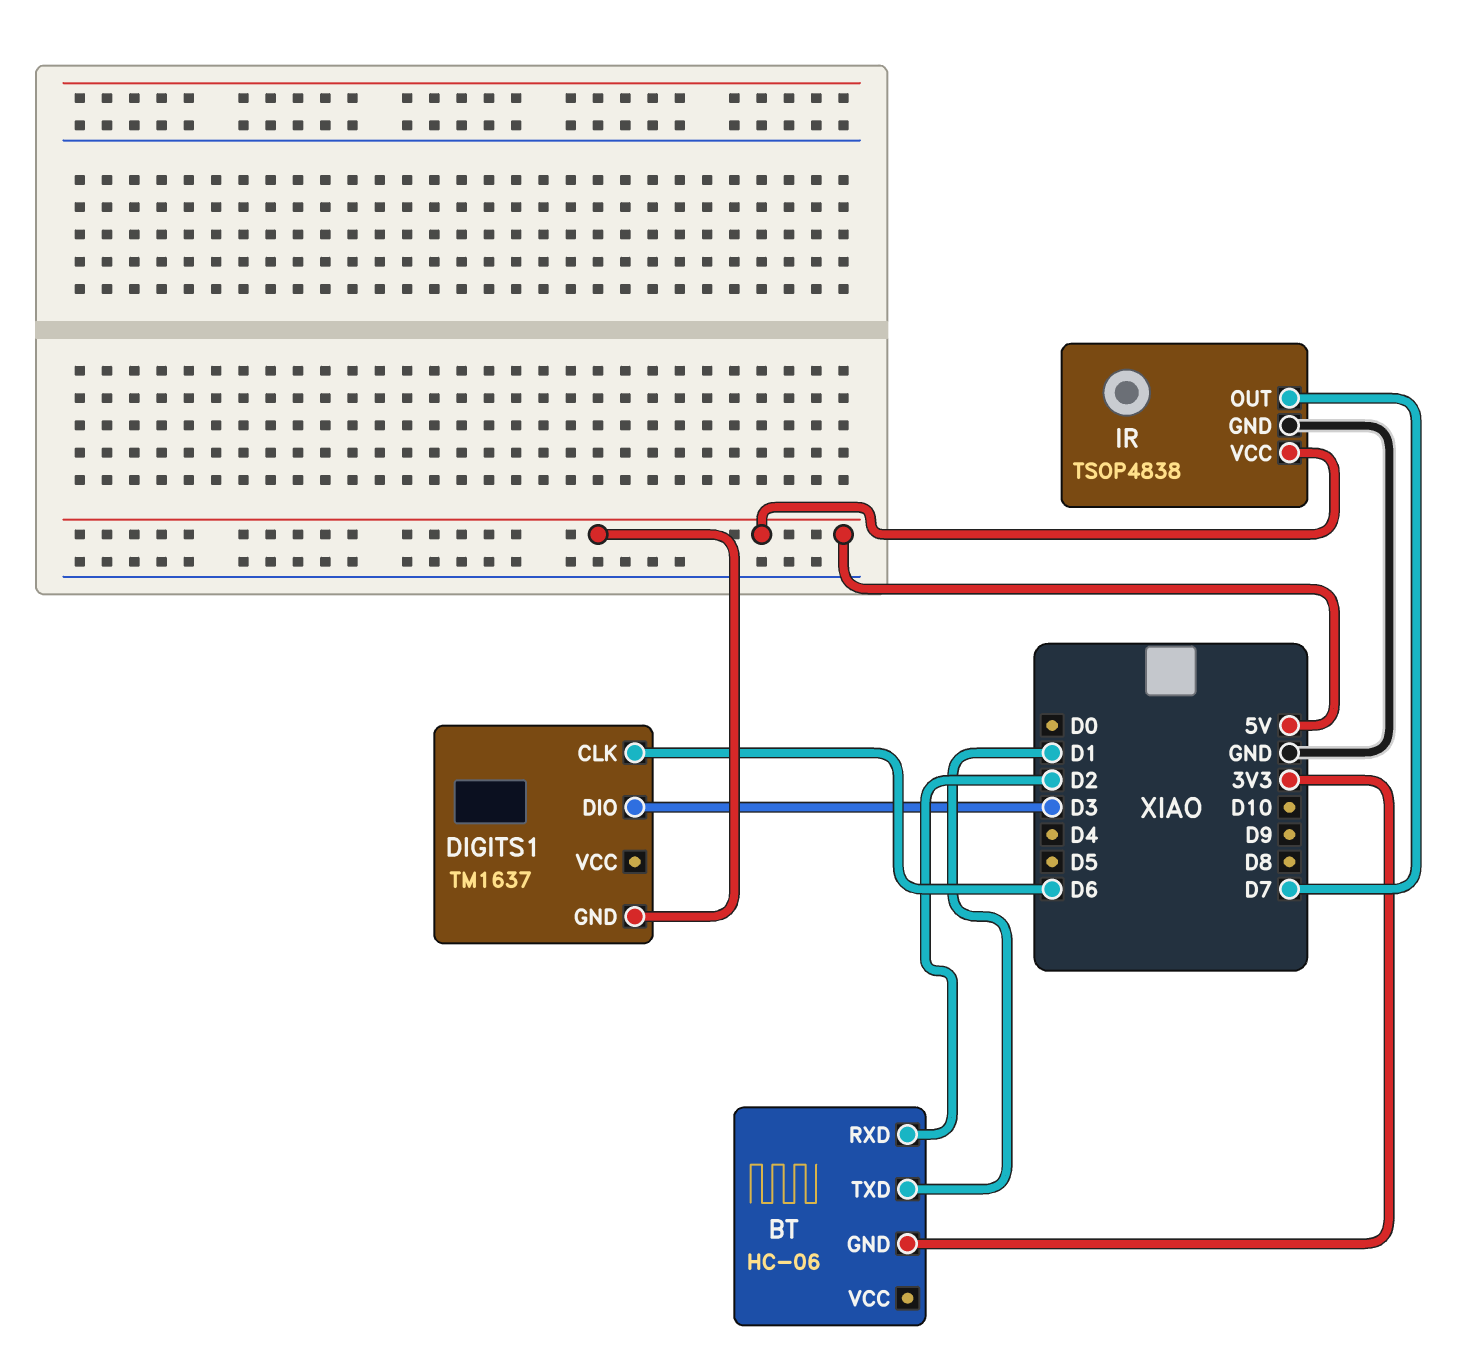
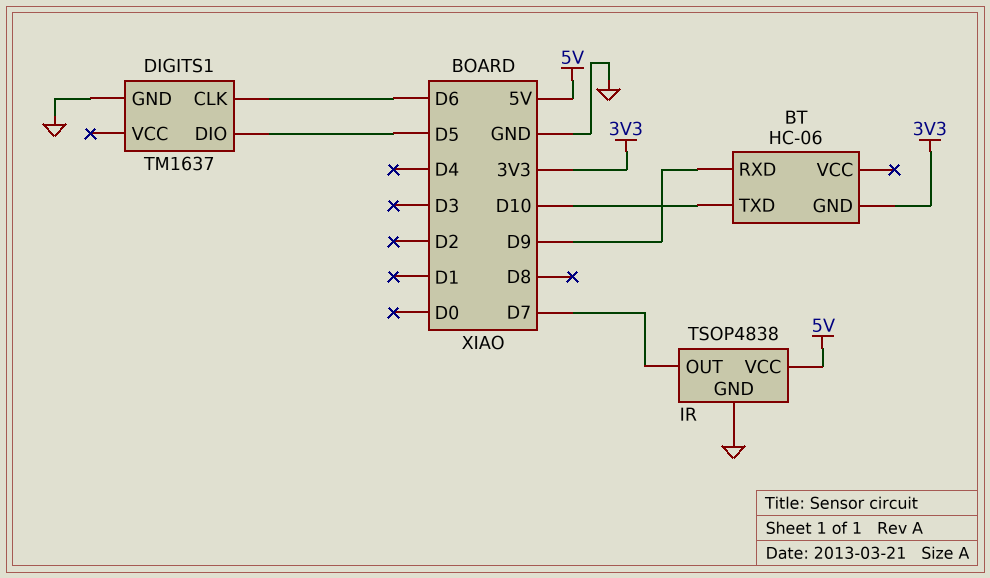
BT pin RXD: D2 -> D9
BT pin TXD: D1 -> D10
DIGITS1 pin DIO: D3 -> D5
DIGITS1 pin GND: 5V -> GND

